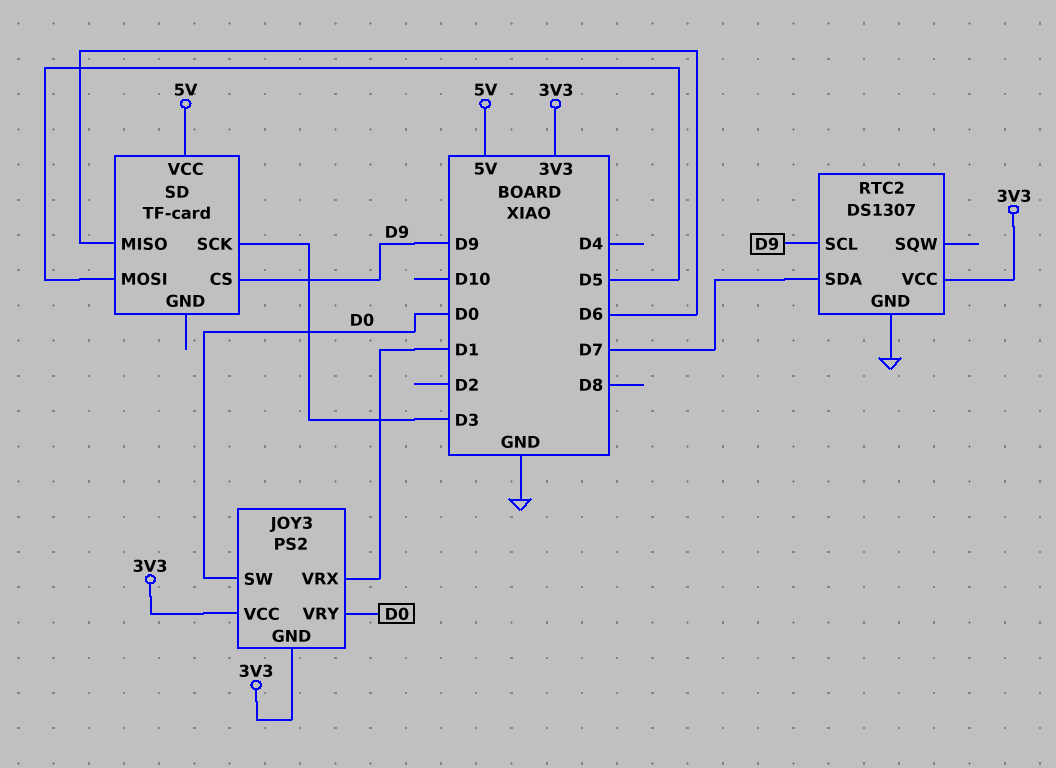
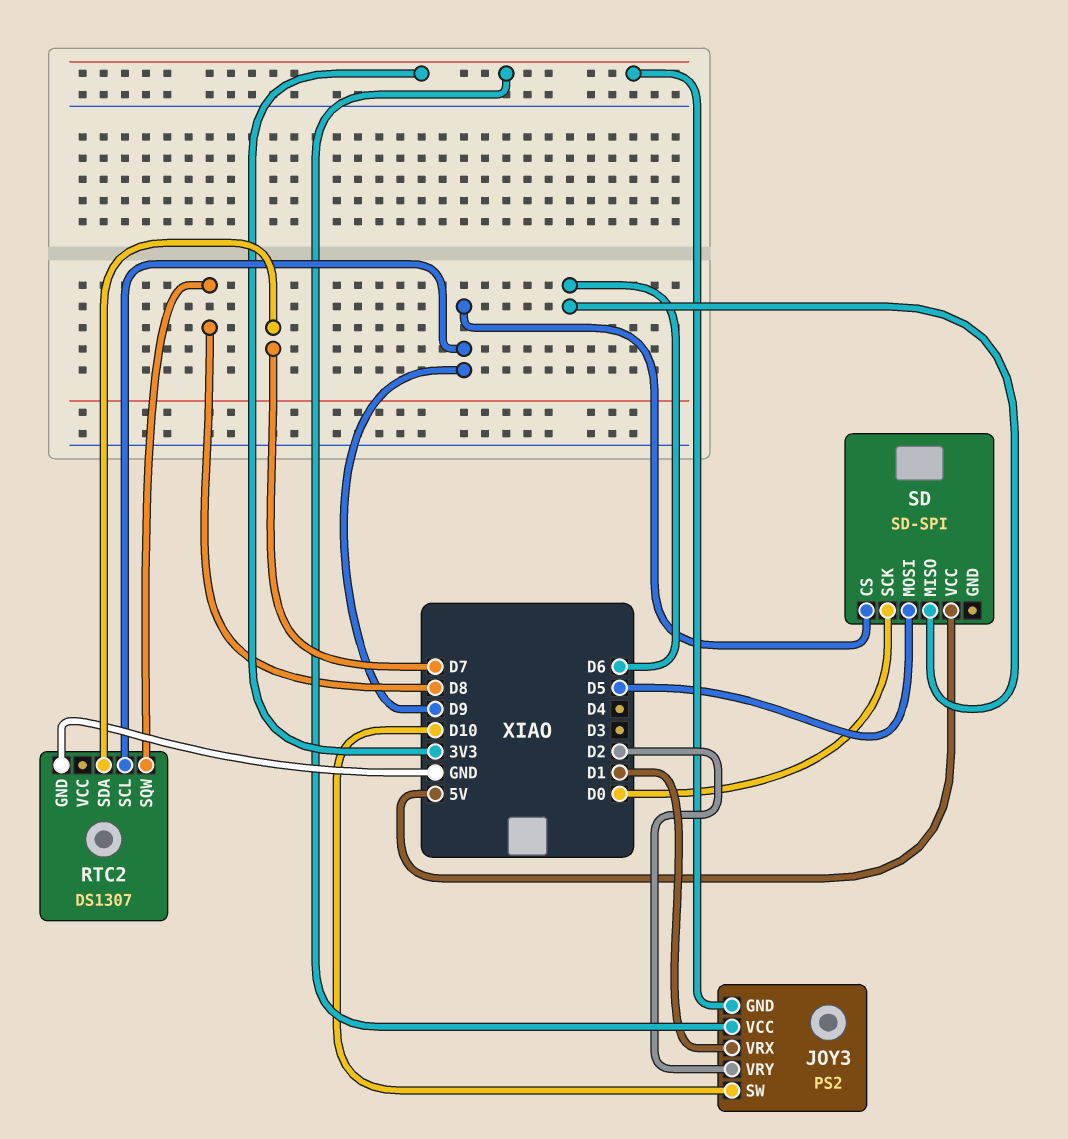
JOY3 pin SW: D0 -> D10
JOY3 pin VRY: D0 -> D2
RTC2 pin SQW: none -> D8
RTC2 pin VCC: 3V3 -> none
SD: TF-card -> SD-SPI
SD pin SCK: D3 -> D0

